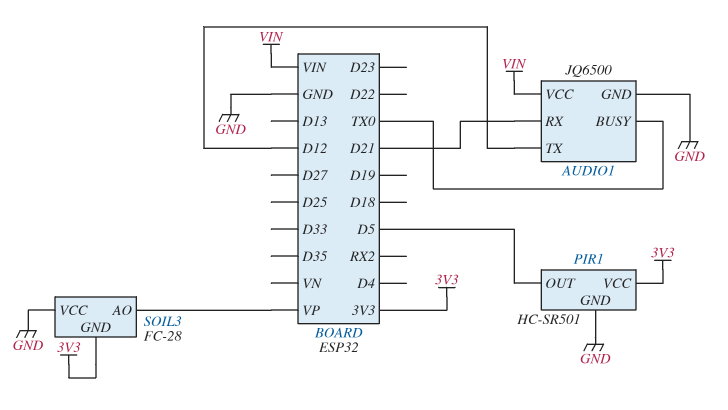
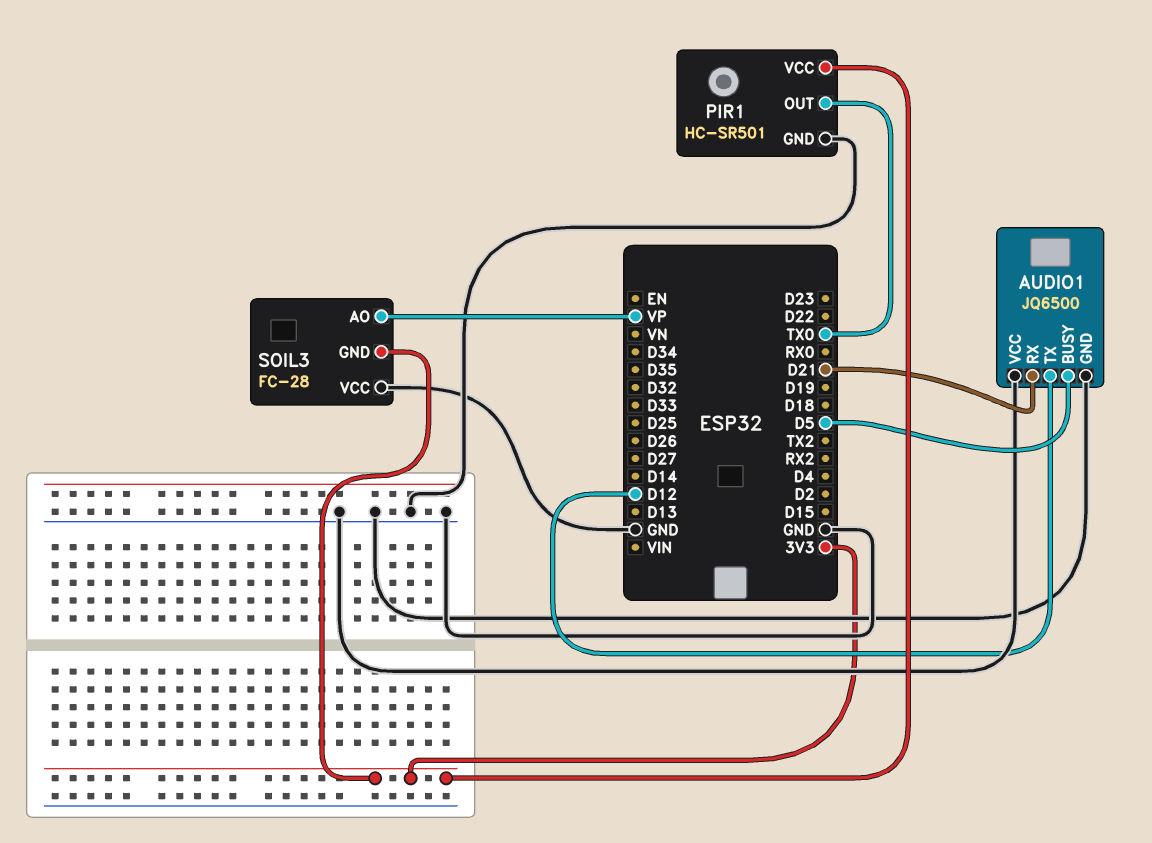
AUDIO1 pin BUSY: TX0 -> D5
AUDIO1 pin VCC: VIN -> GND
PIR1 pin OUT: D5 -> TX0

